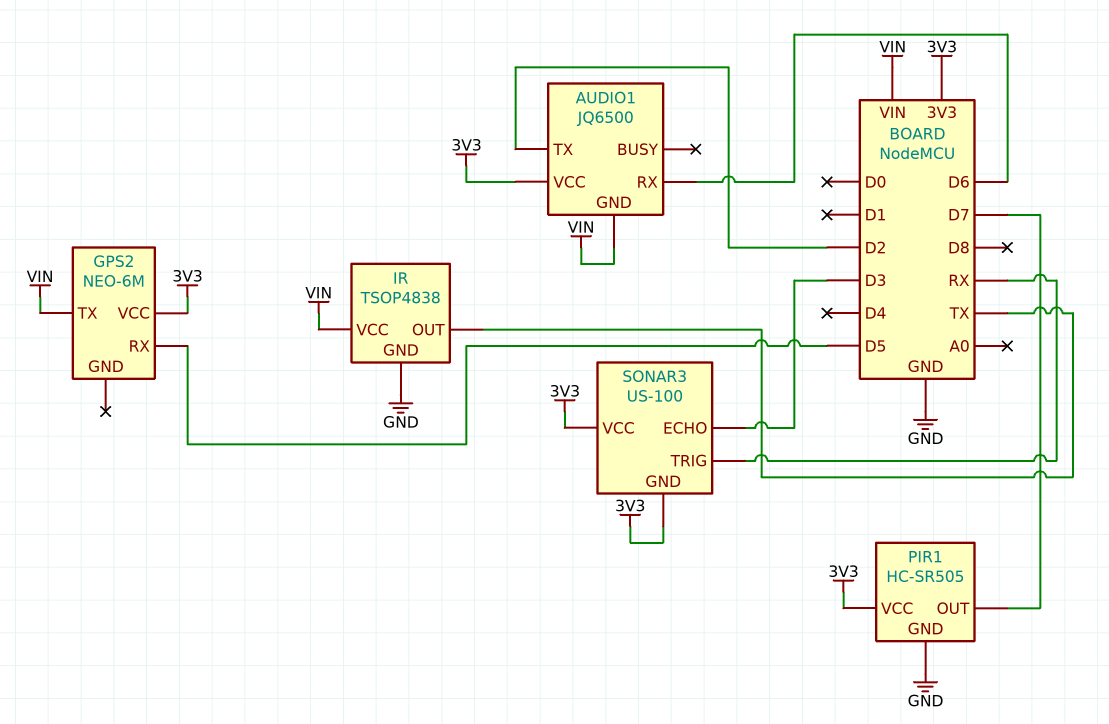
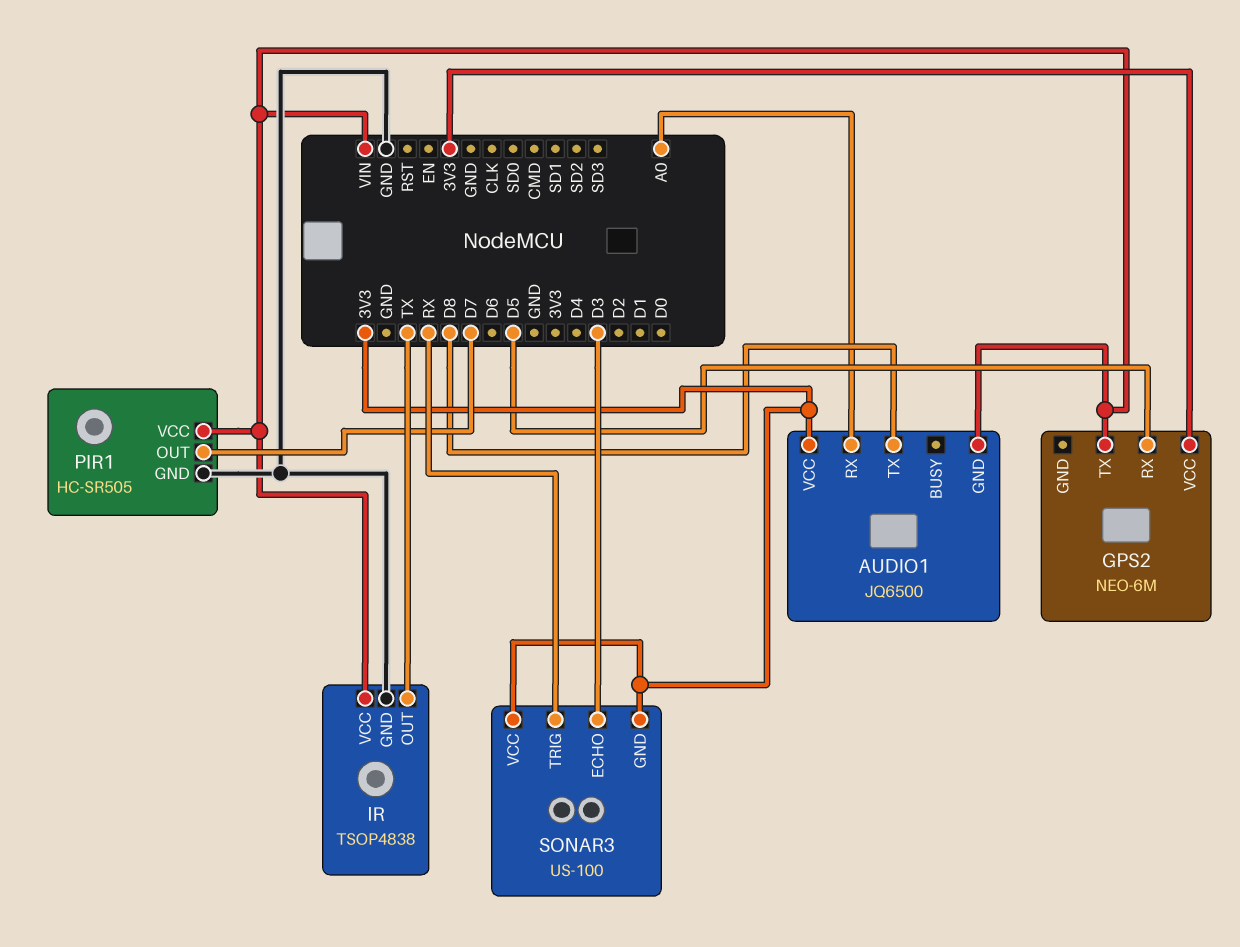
AUDIO1 pin RX: D6 -> A0
AUDIO1 pin TX: D2 -> D8
PIR1 pin VCC: 3V3 -> VIN

